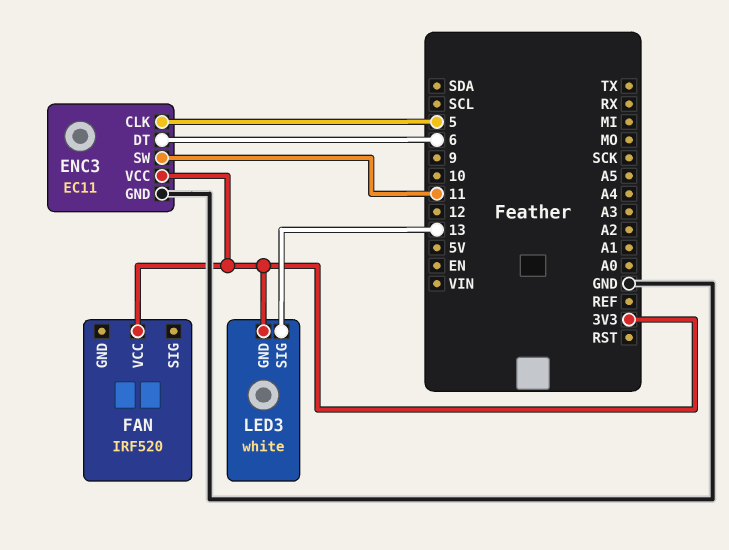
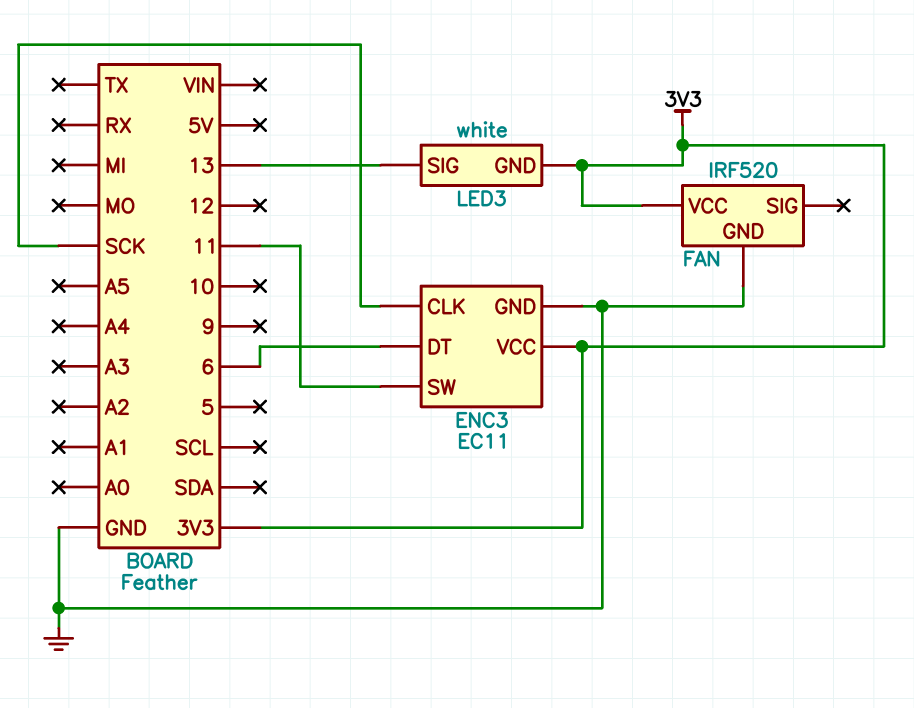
ENC3 pin CLK: 5 -> SCK
FAN pin GND: none -> GND

